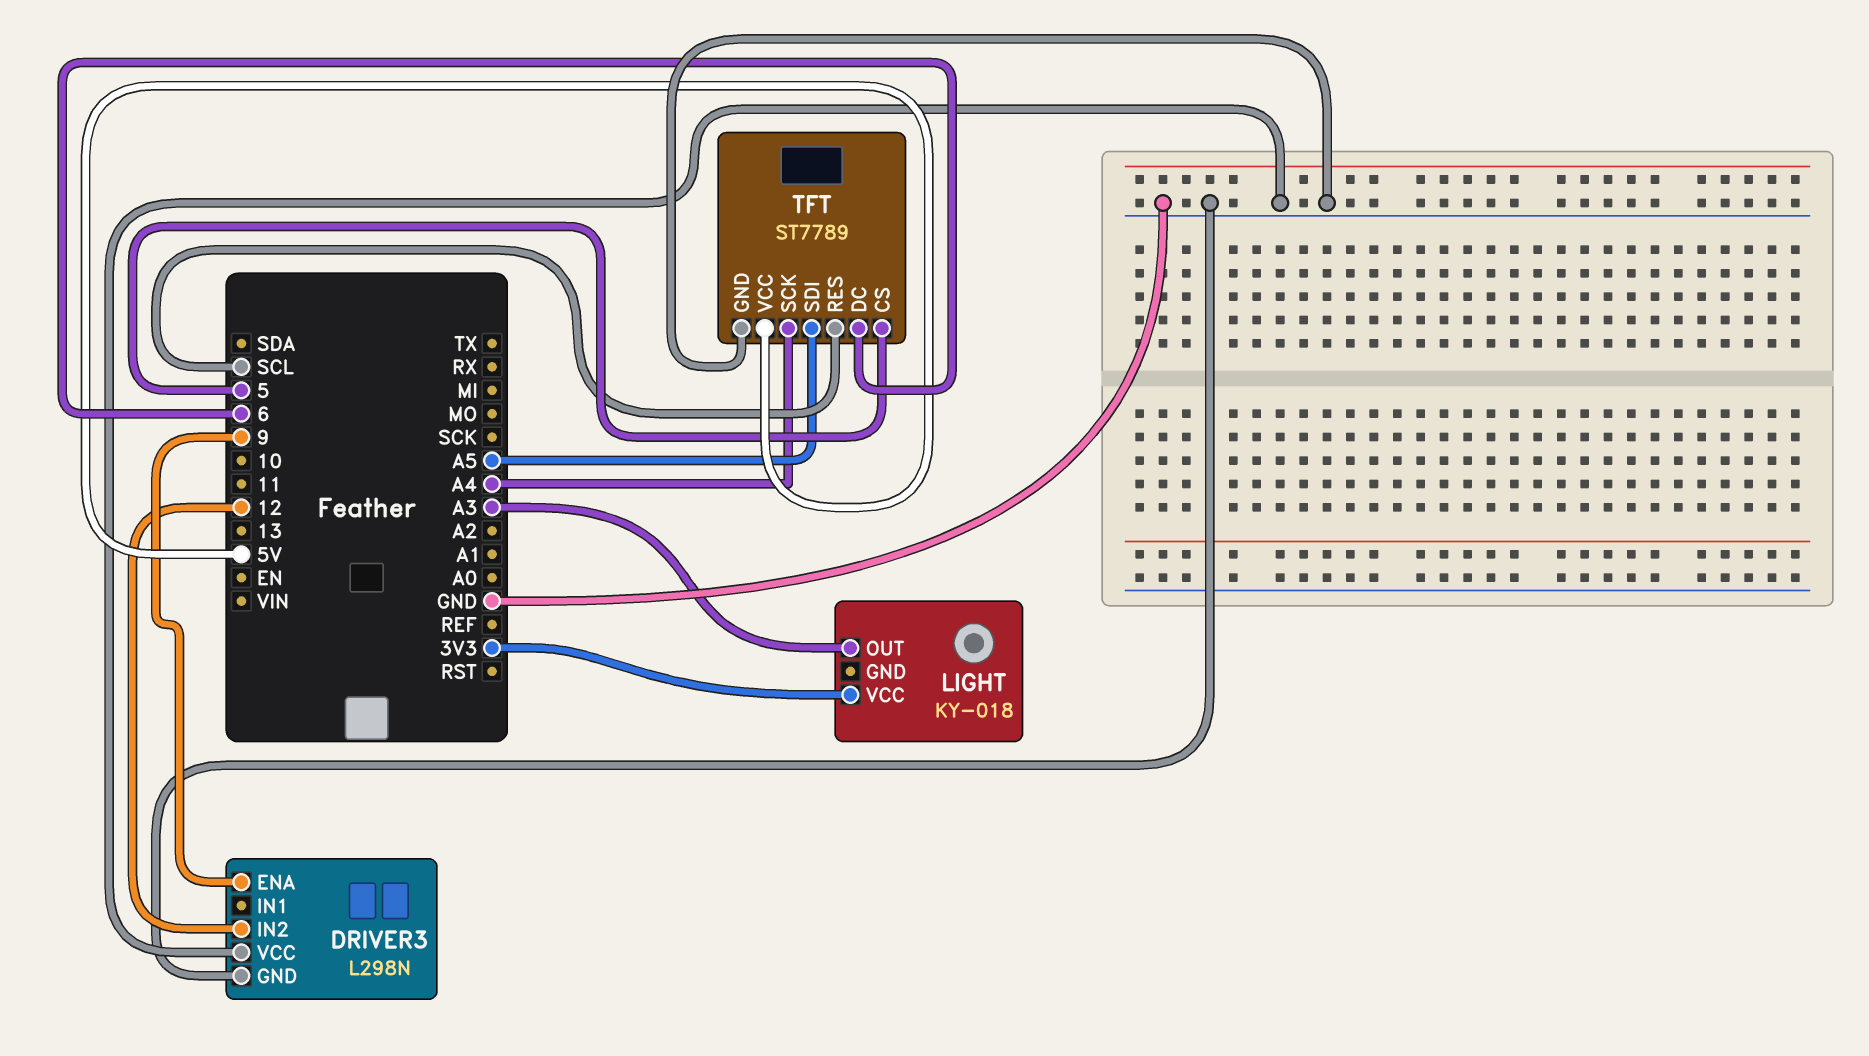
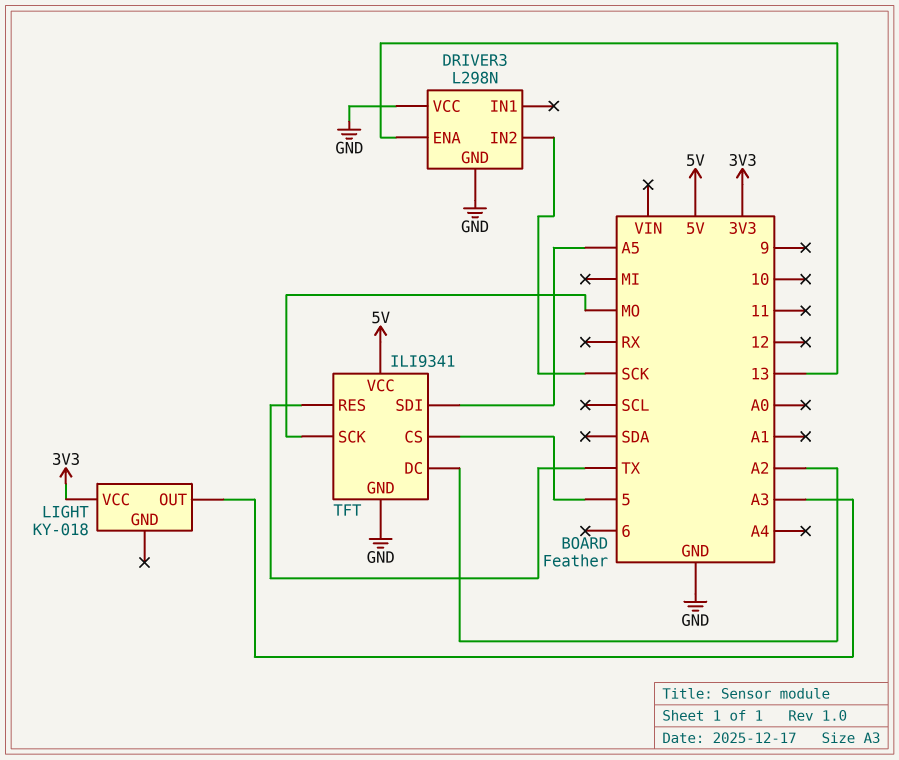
DRIVER3 pin ENA: 9 -> 13
DRIVER3 pin IN2: 12 -> SCK
TFT: ST7789 -> ILI9341
TFT pin DC: 6 -> A2
TFT pin RES: SCL -> TX
TFT pin SCK: A4 -> MO

